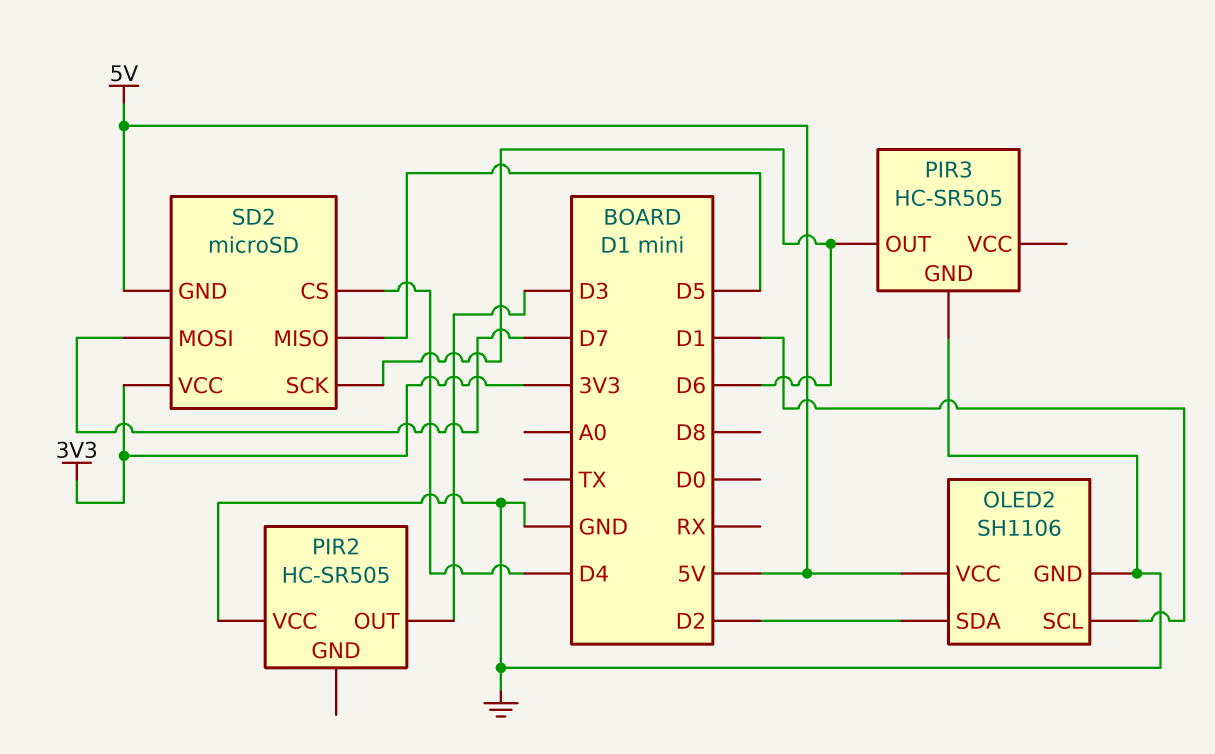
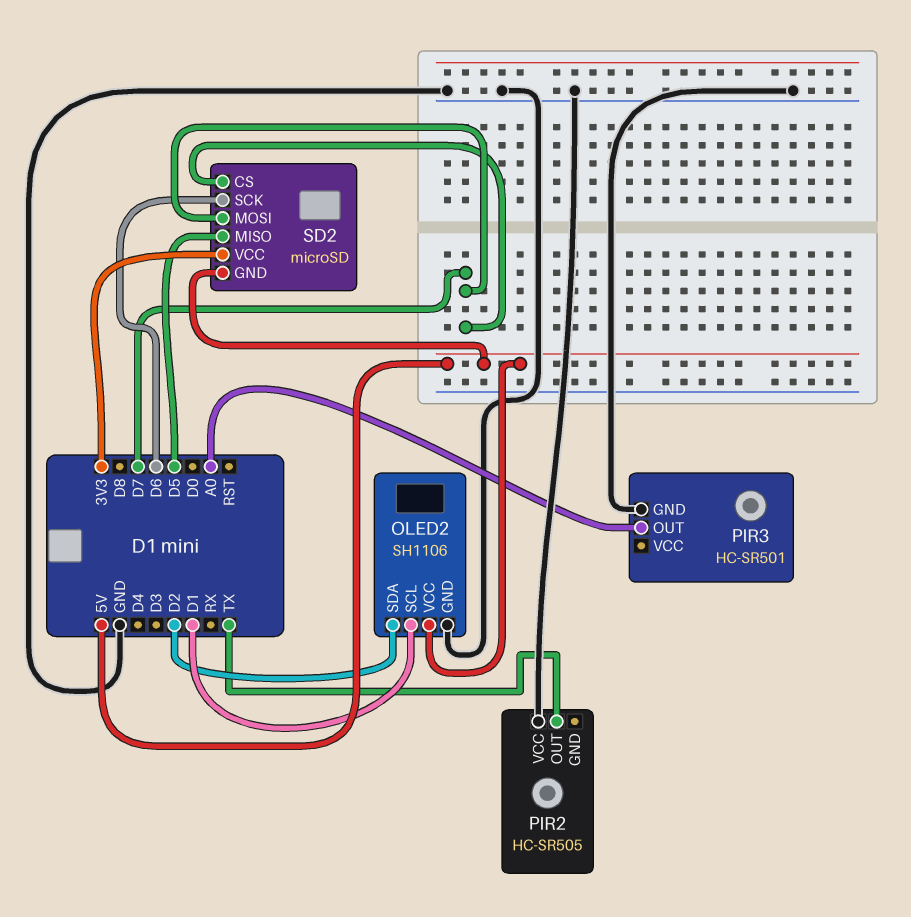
PIR2 pin OUT: D3 -> TX
PIR3: HC-SR505 -> HC-SR501
PIR3 pin OUT: D6 -> A0
SD2 pin CS: D4 -> D7

